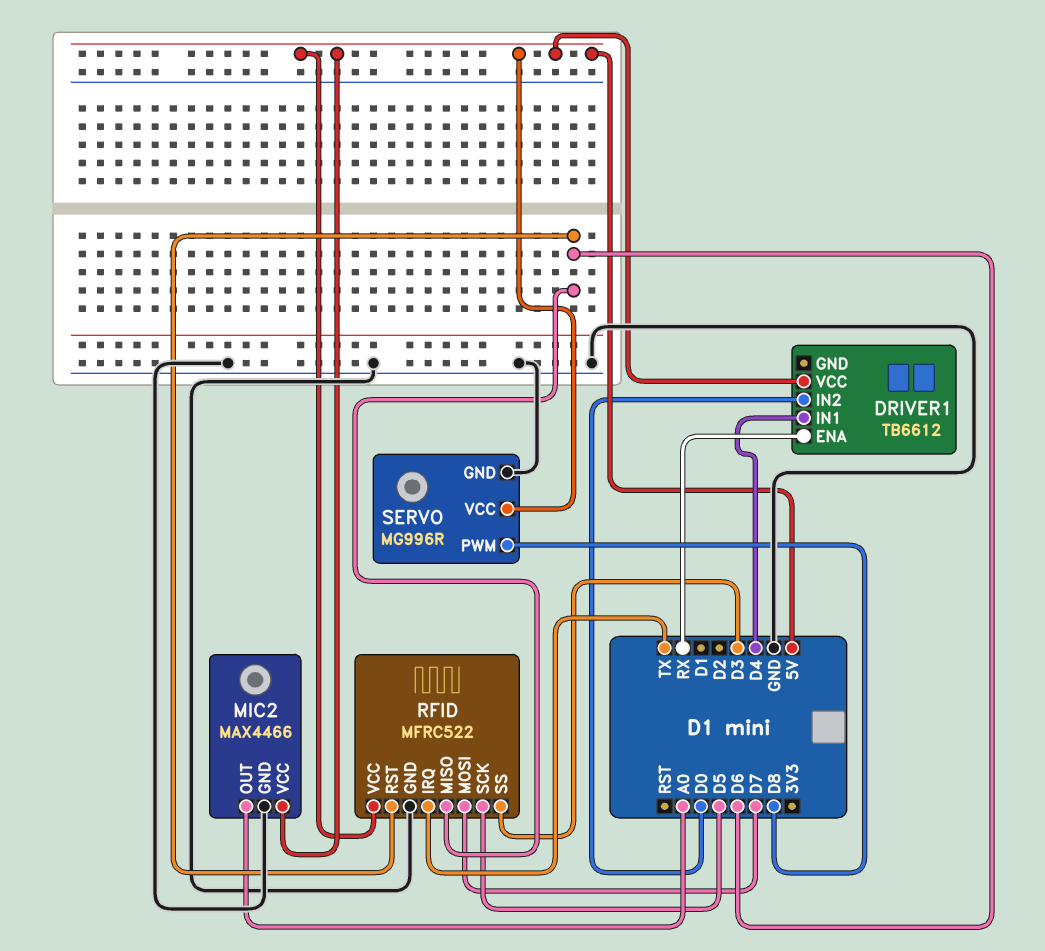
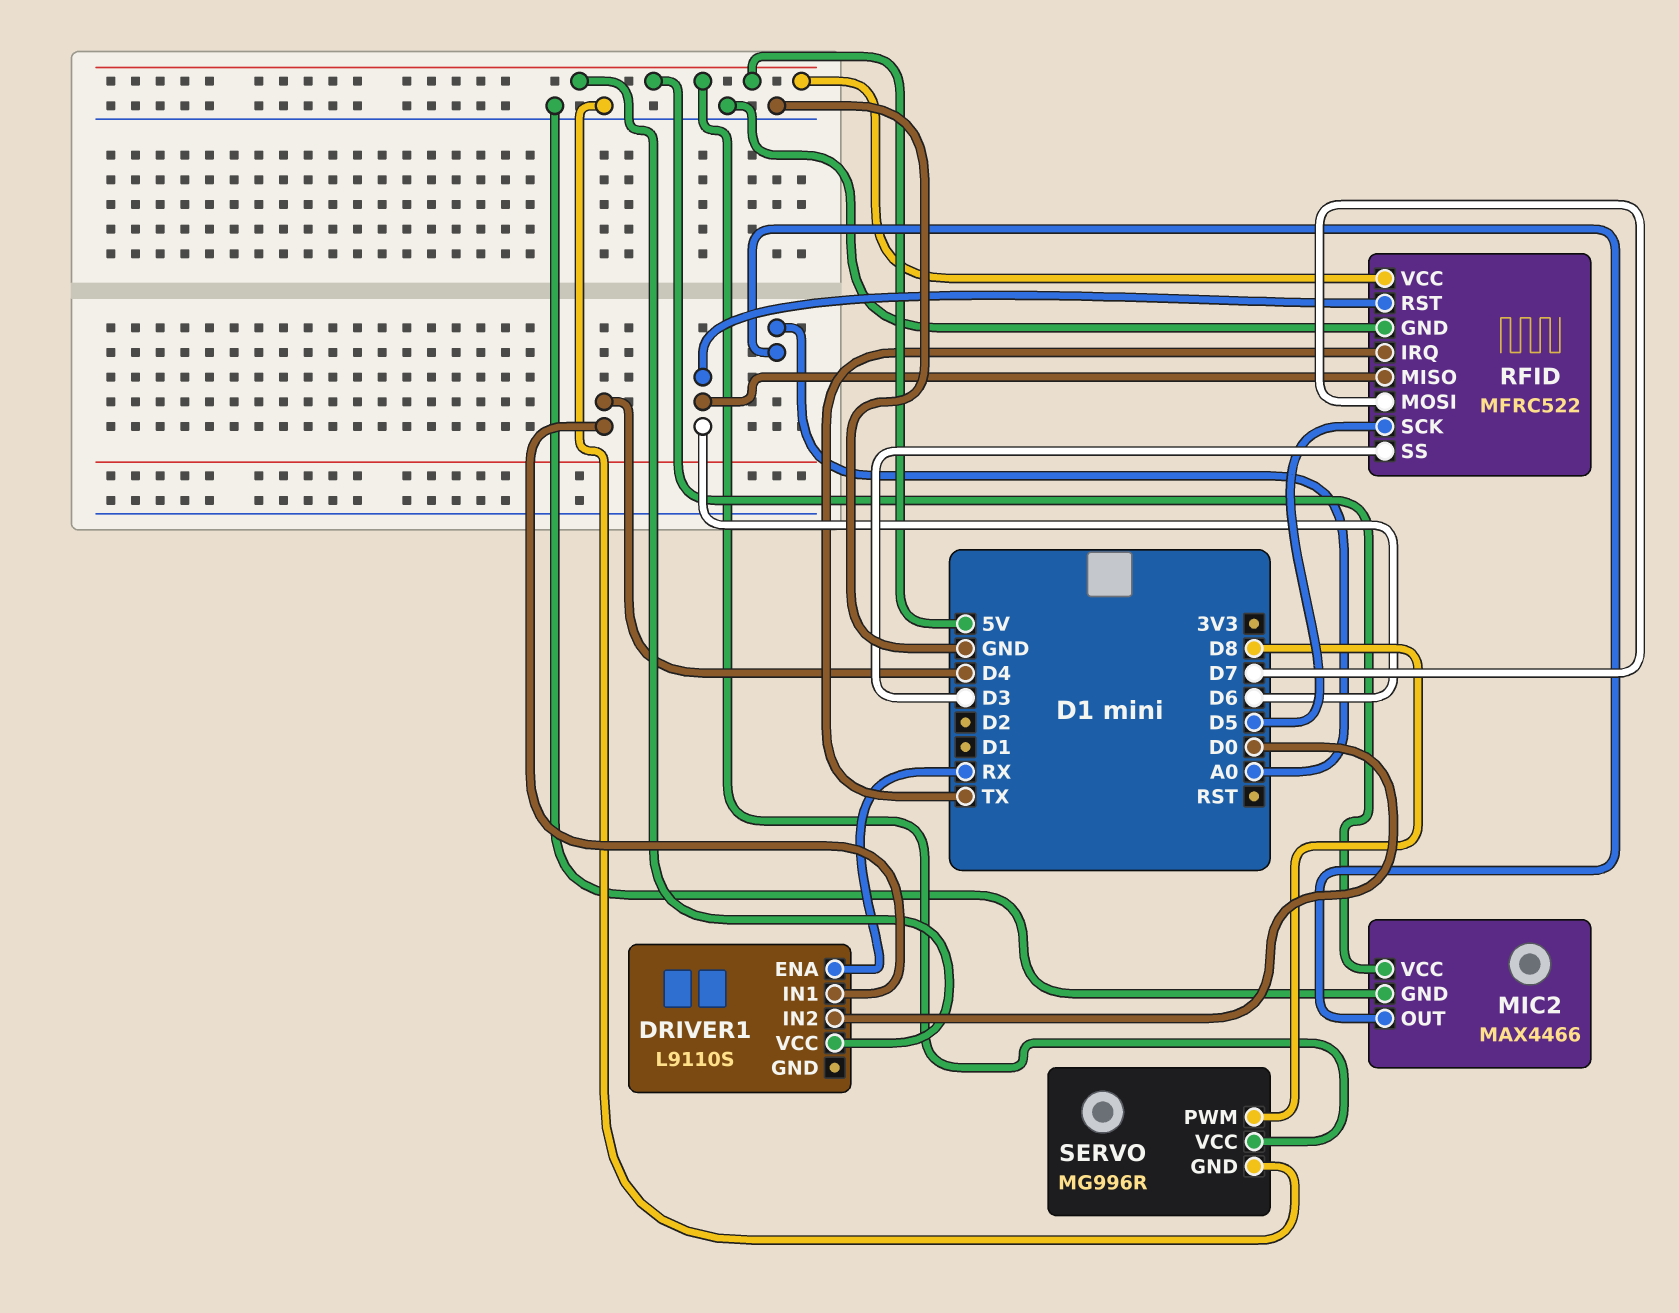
DRIVER1: TB6612 -> L9110S

